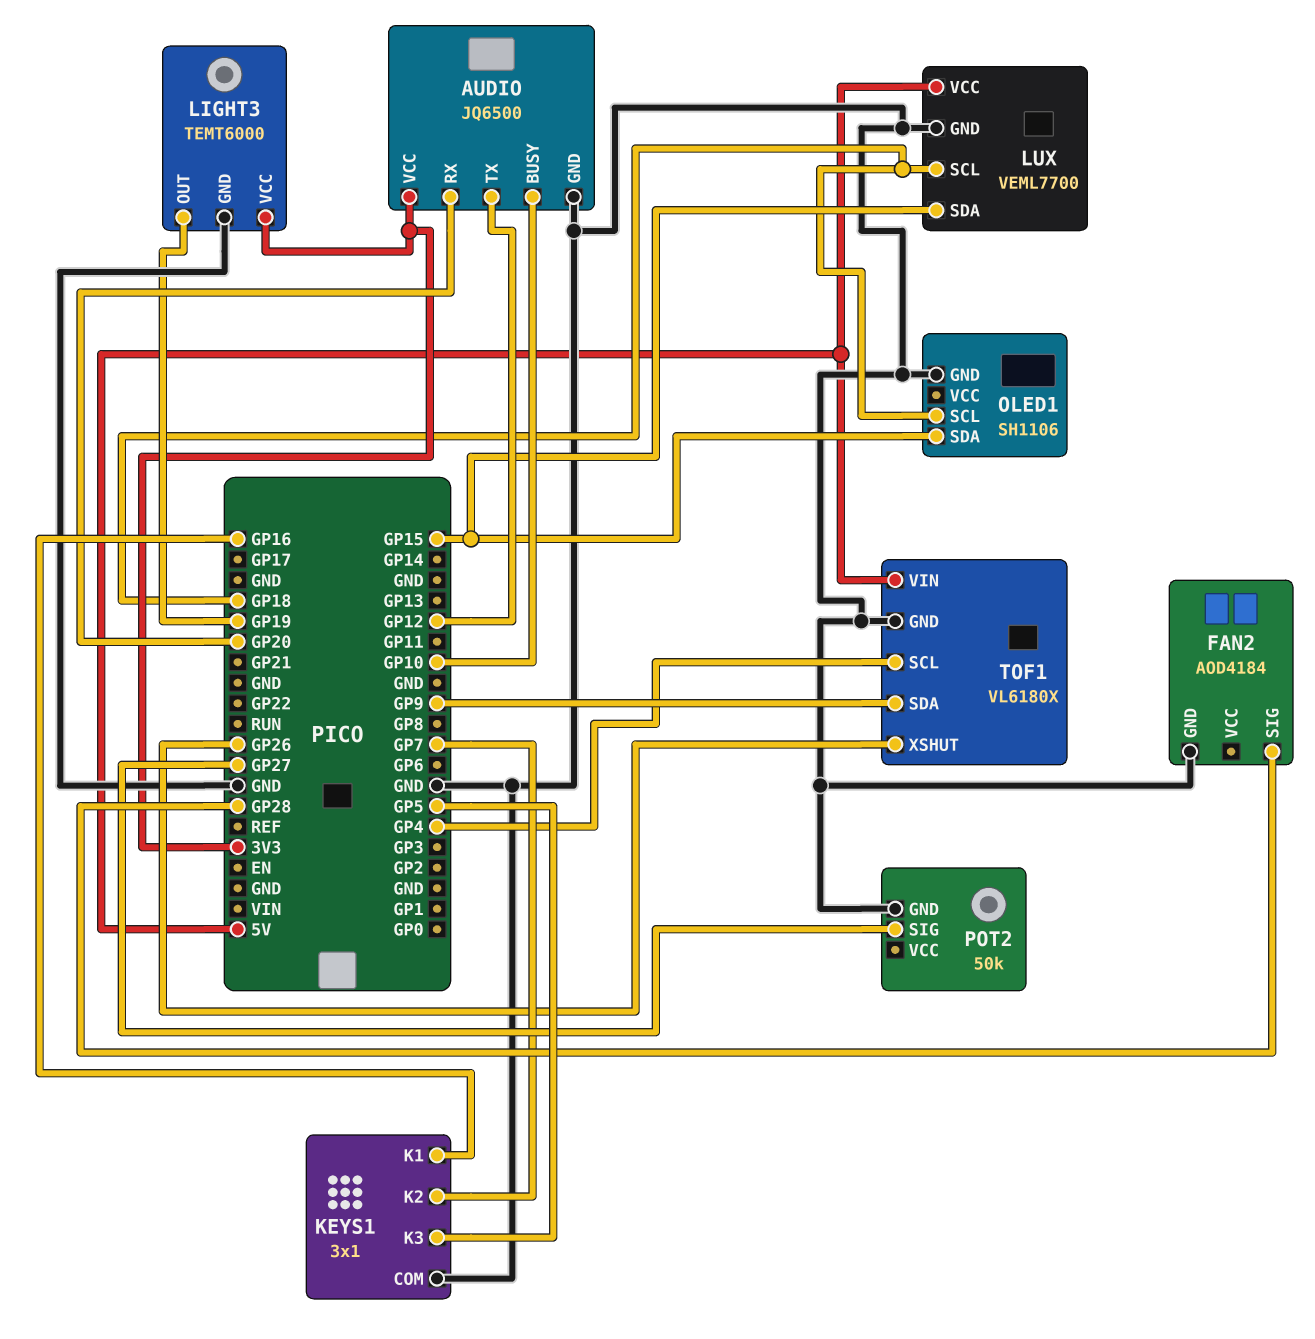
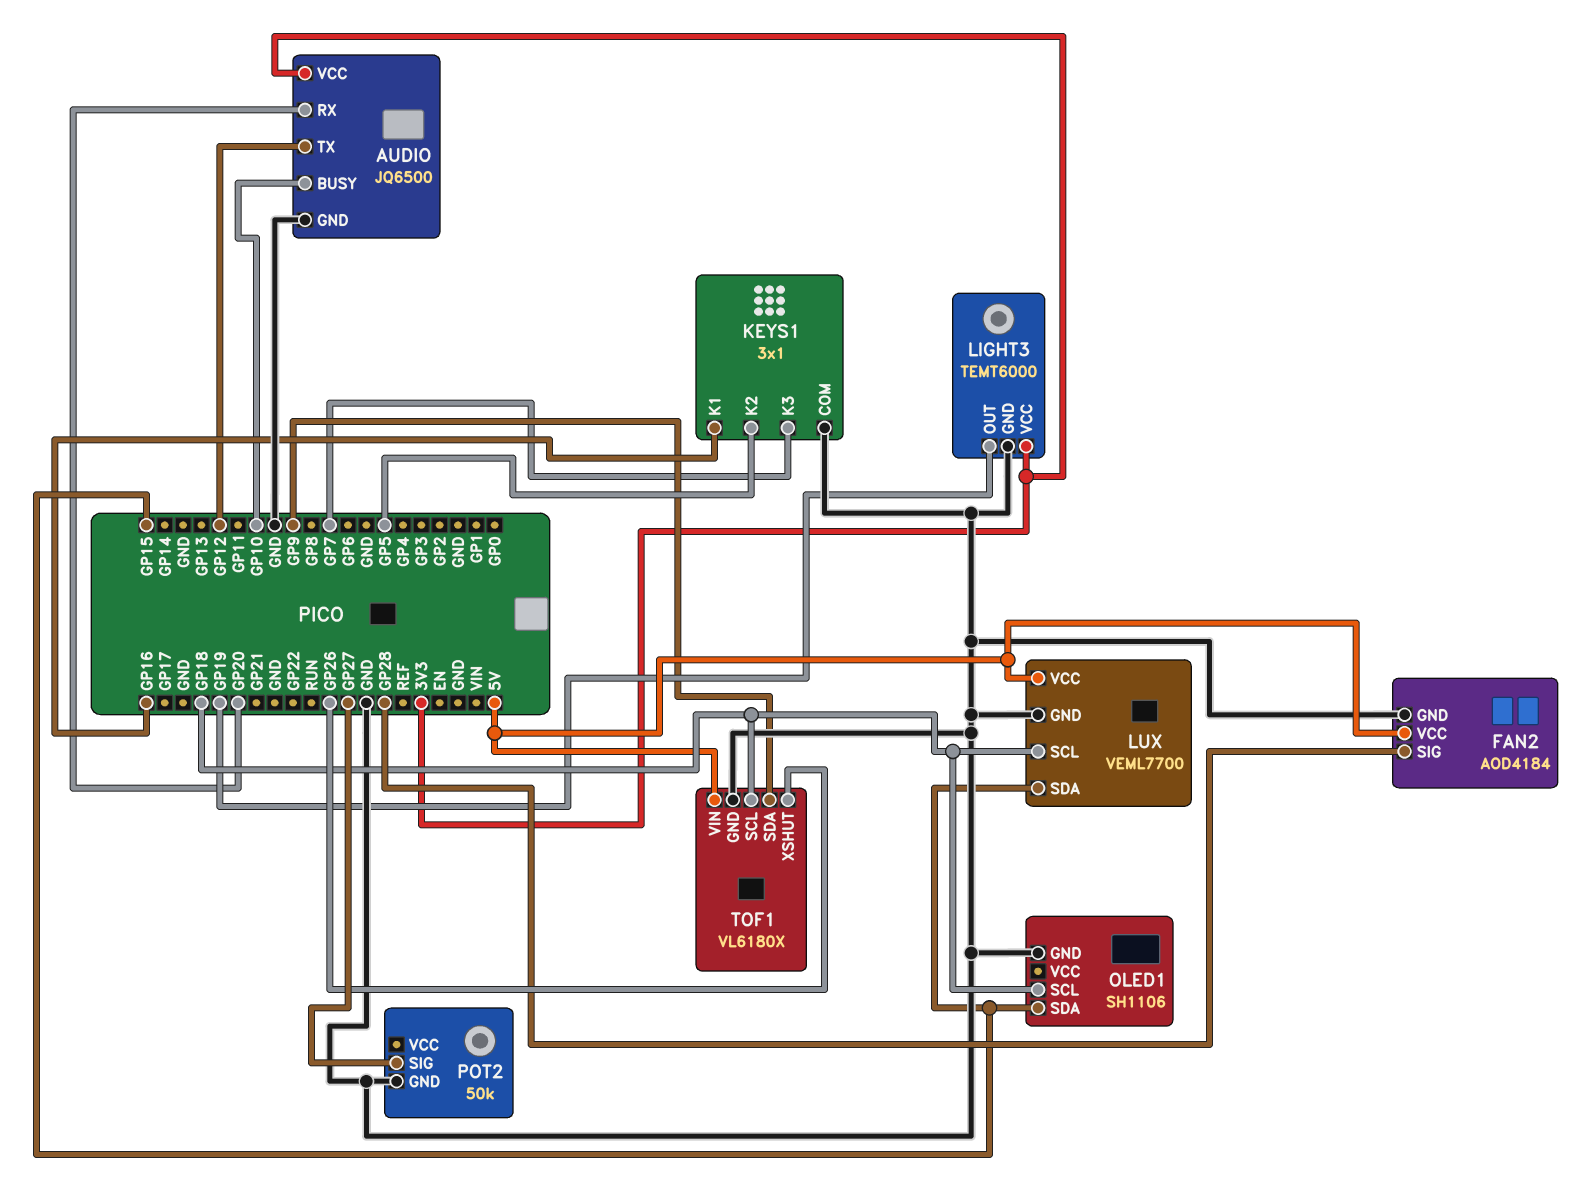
FAN2 pin VCC: none -> 5V
KEYS1 pin K2: GP7 -> GP5
KEYS1 pin K3: GP5 -> GP7
TOF1 pin SCL: GP4 -> GP18

